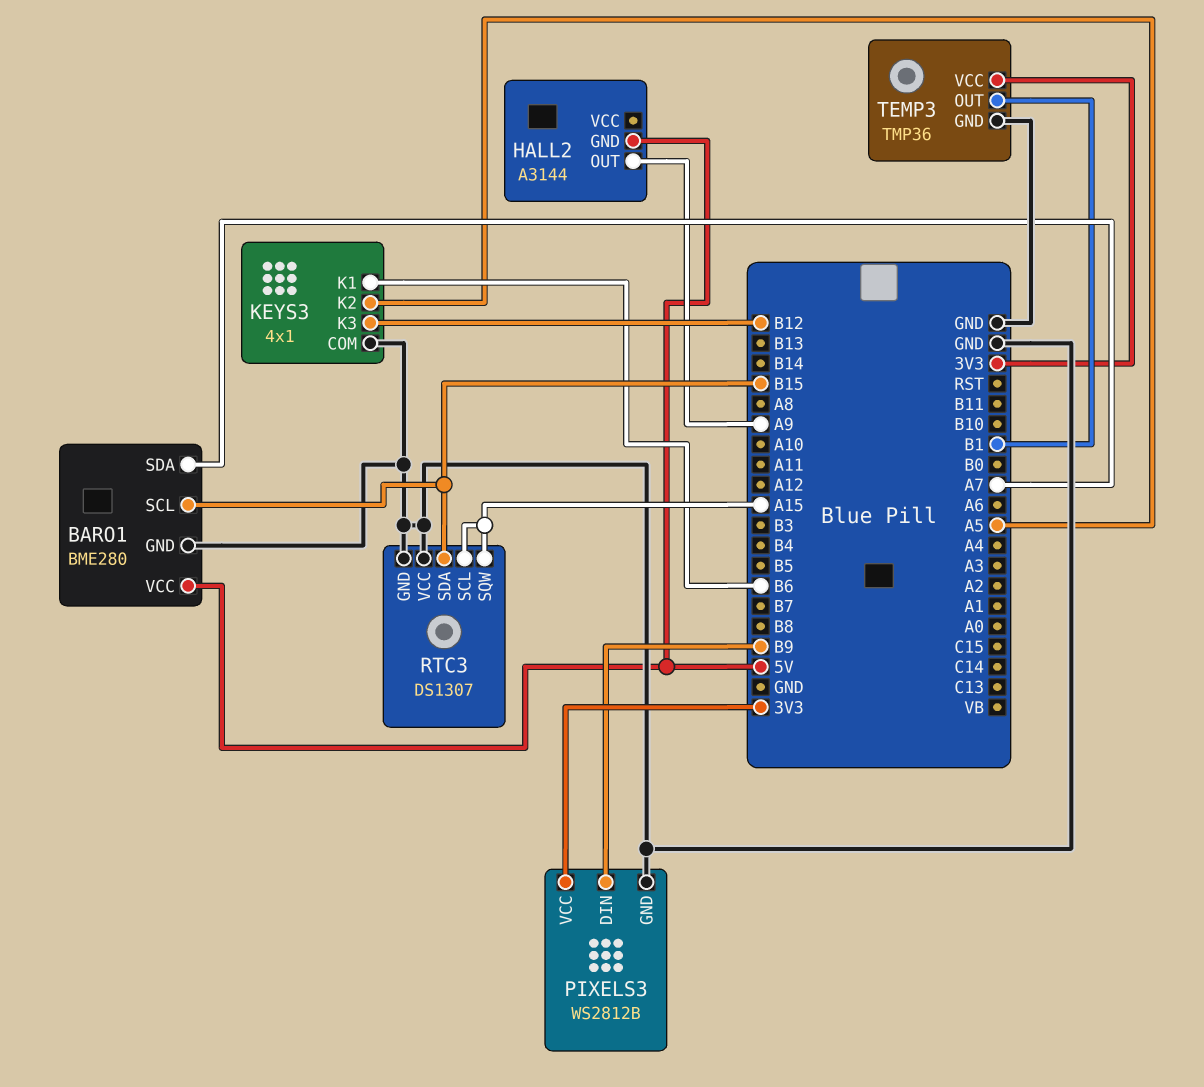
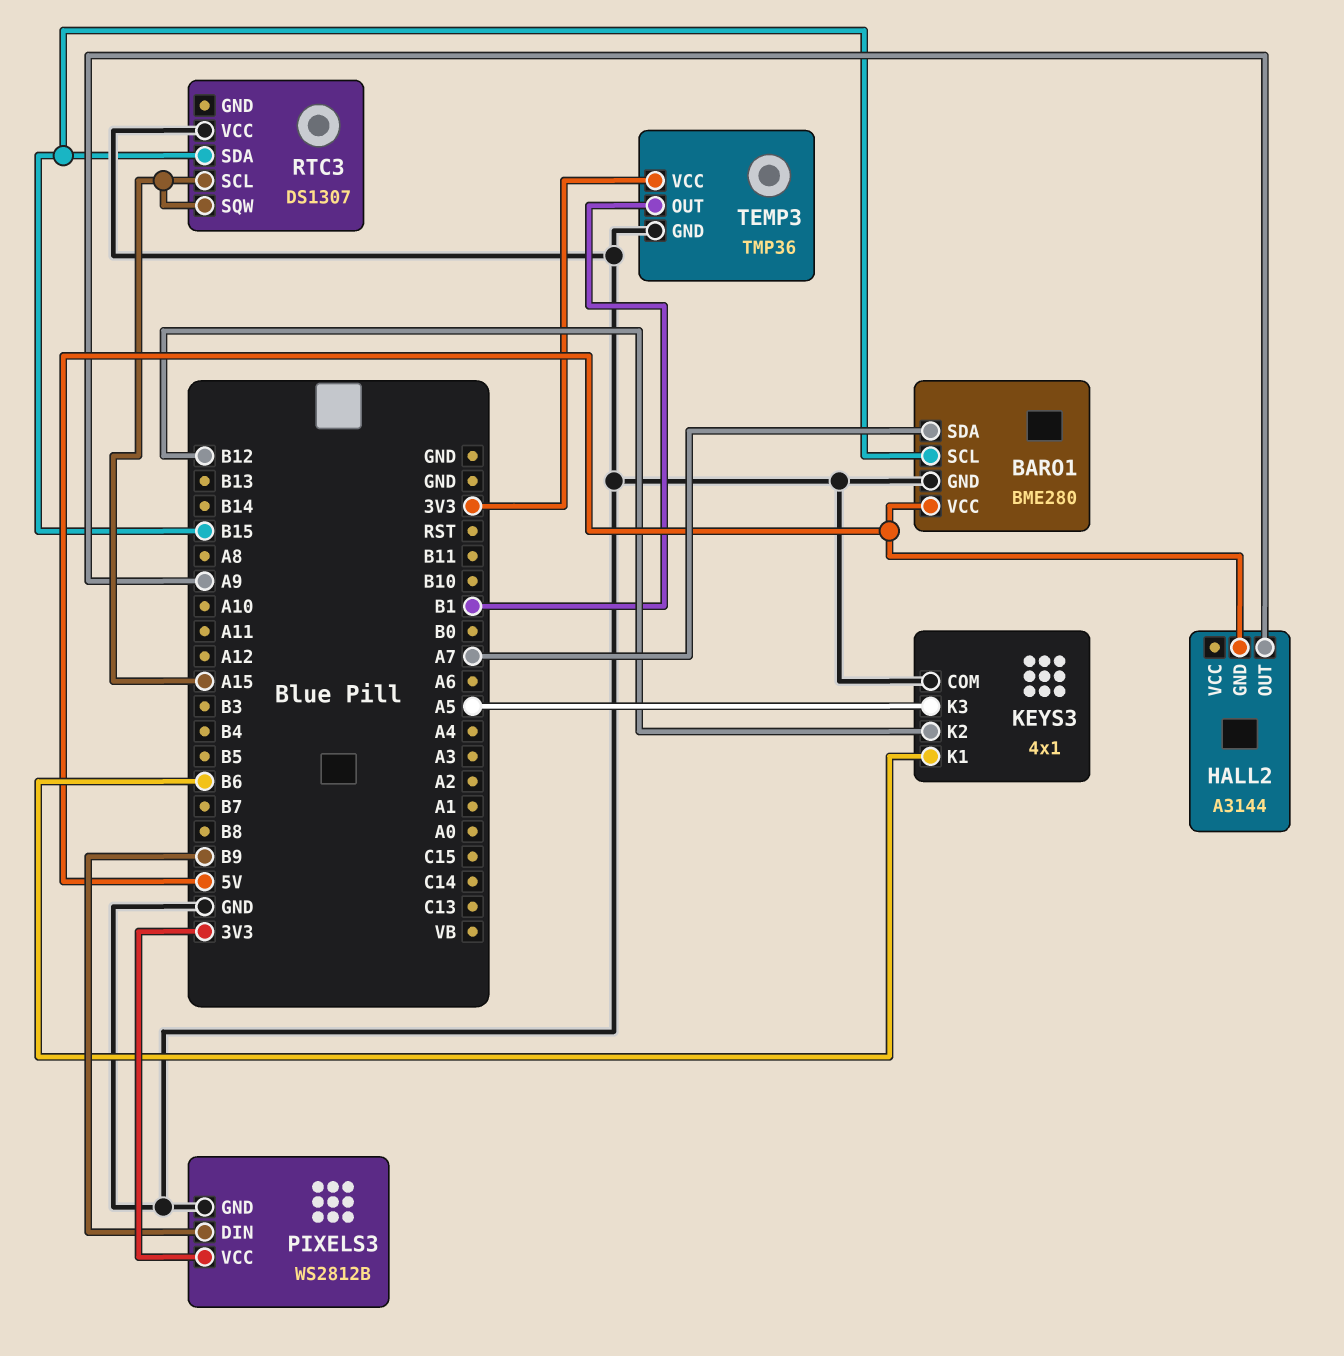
KEYS3 pin K2: A5 -> B12
KEYS3 pin K3: B12 -> A5
RTC3 pin GND: GND -> none

